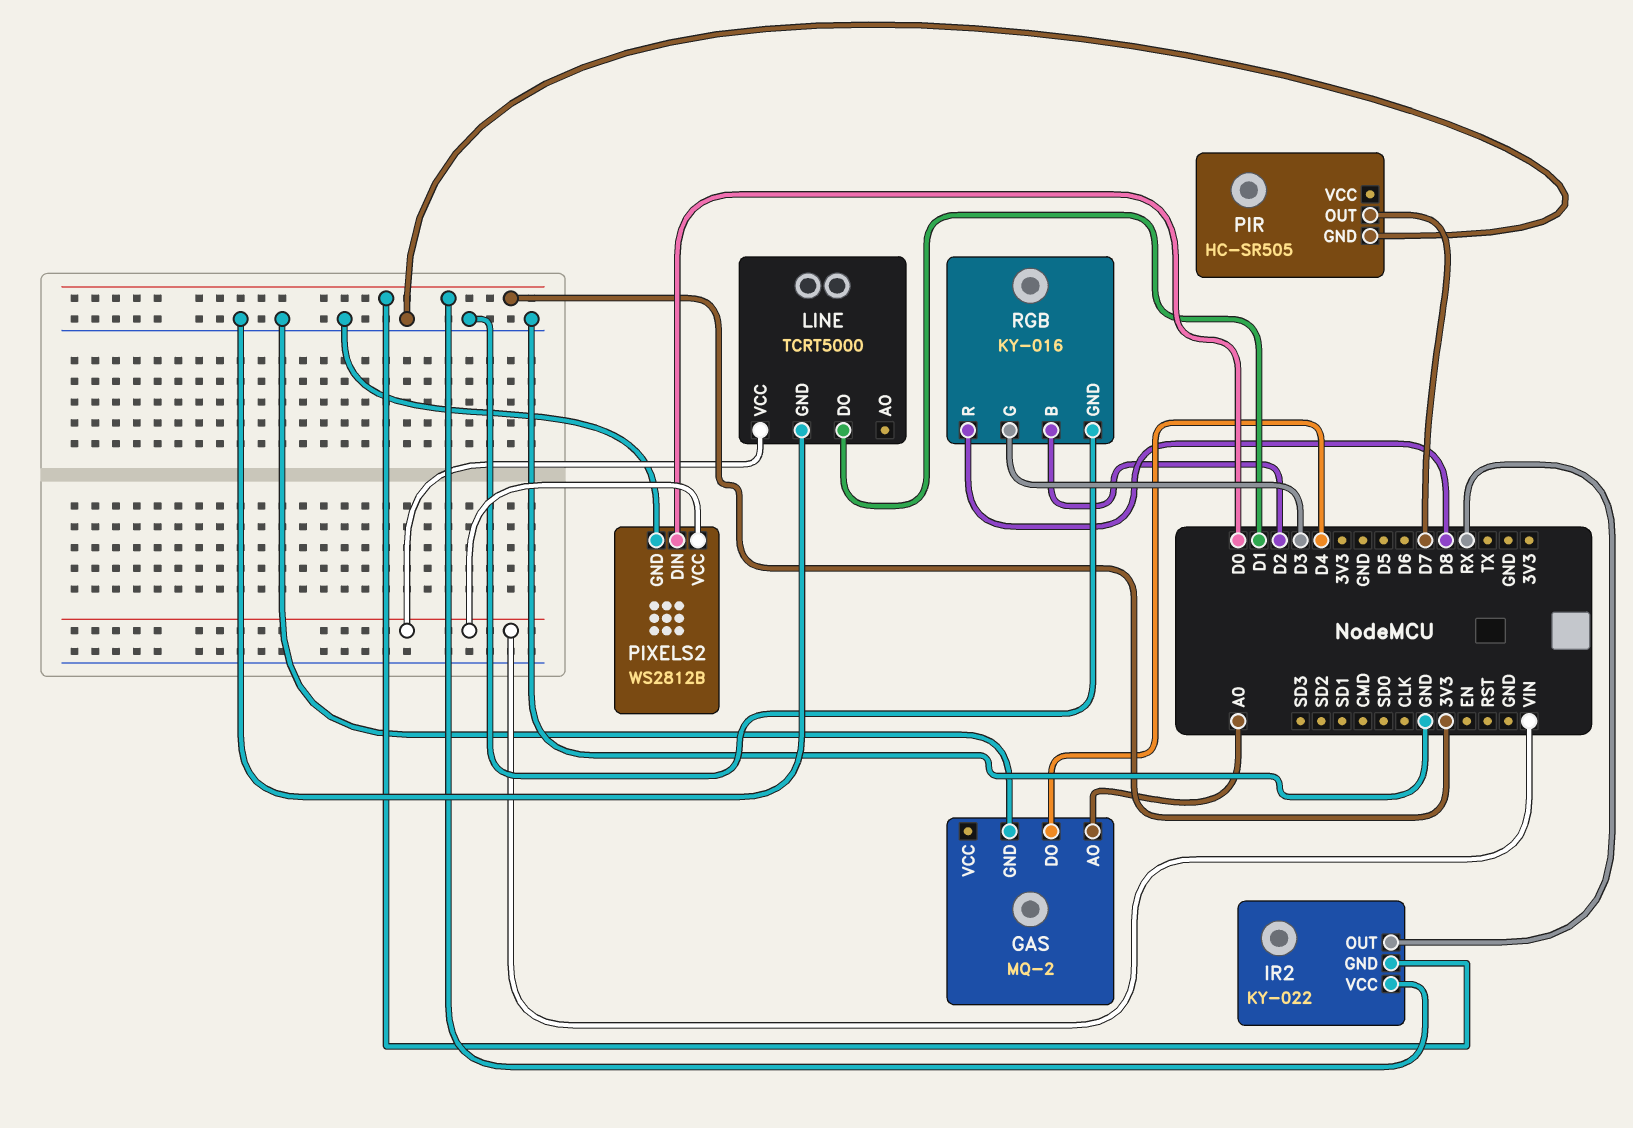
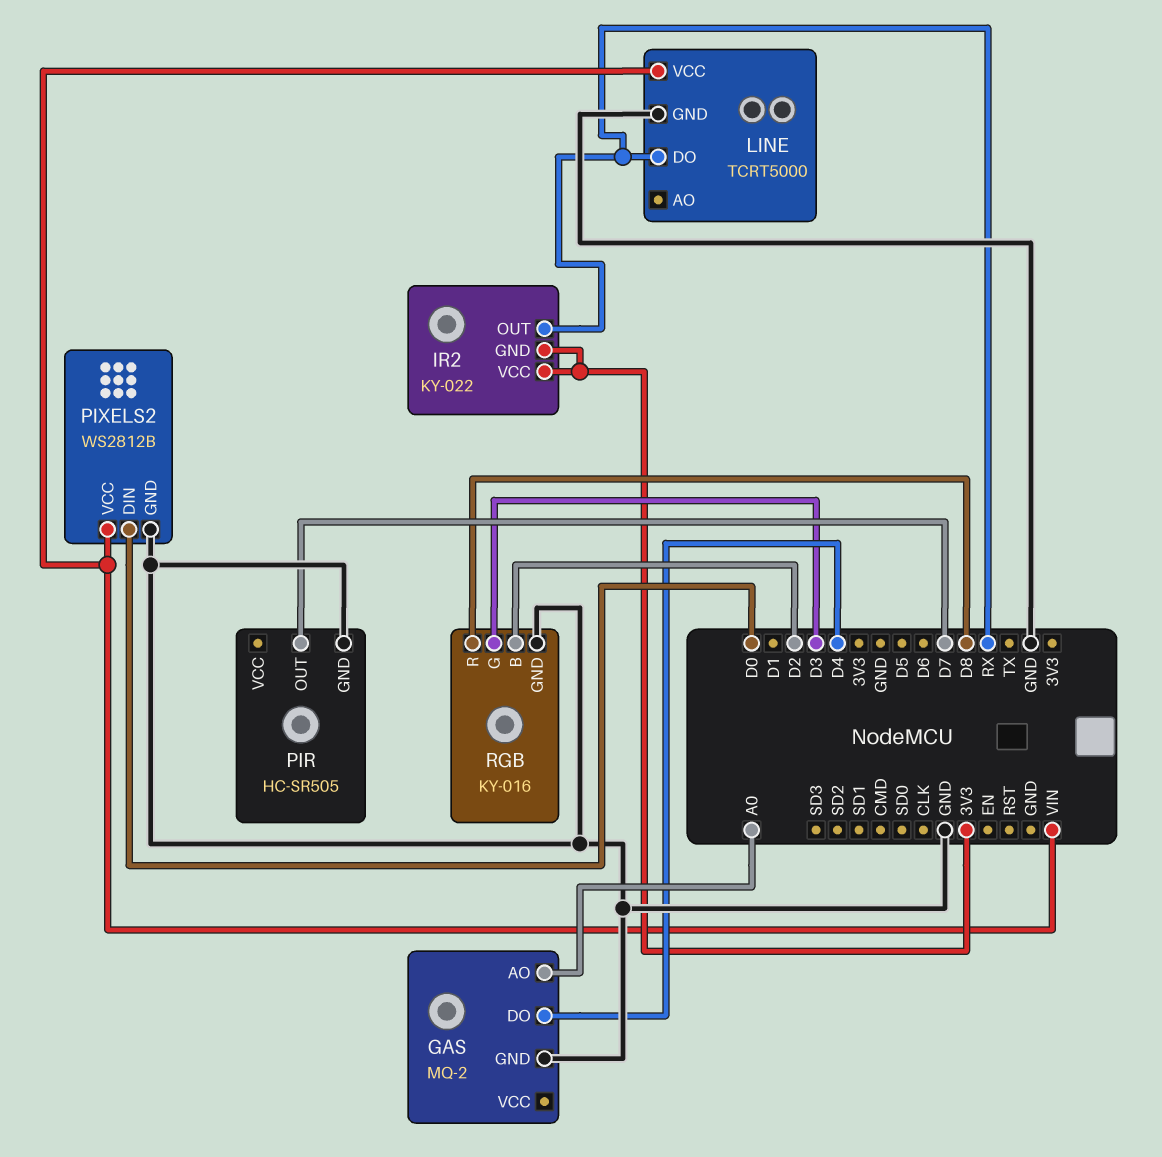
LINE pin DO: D1 -> RX

